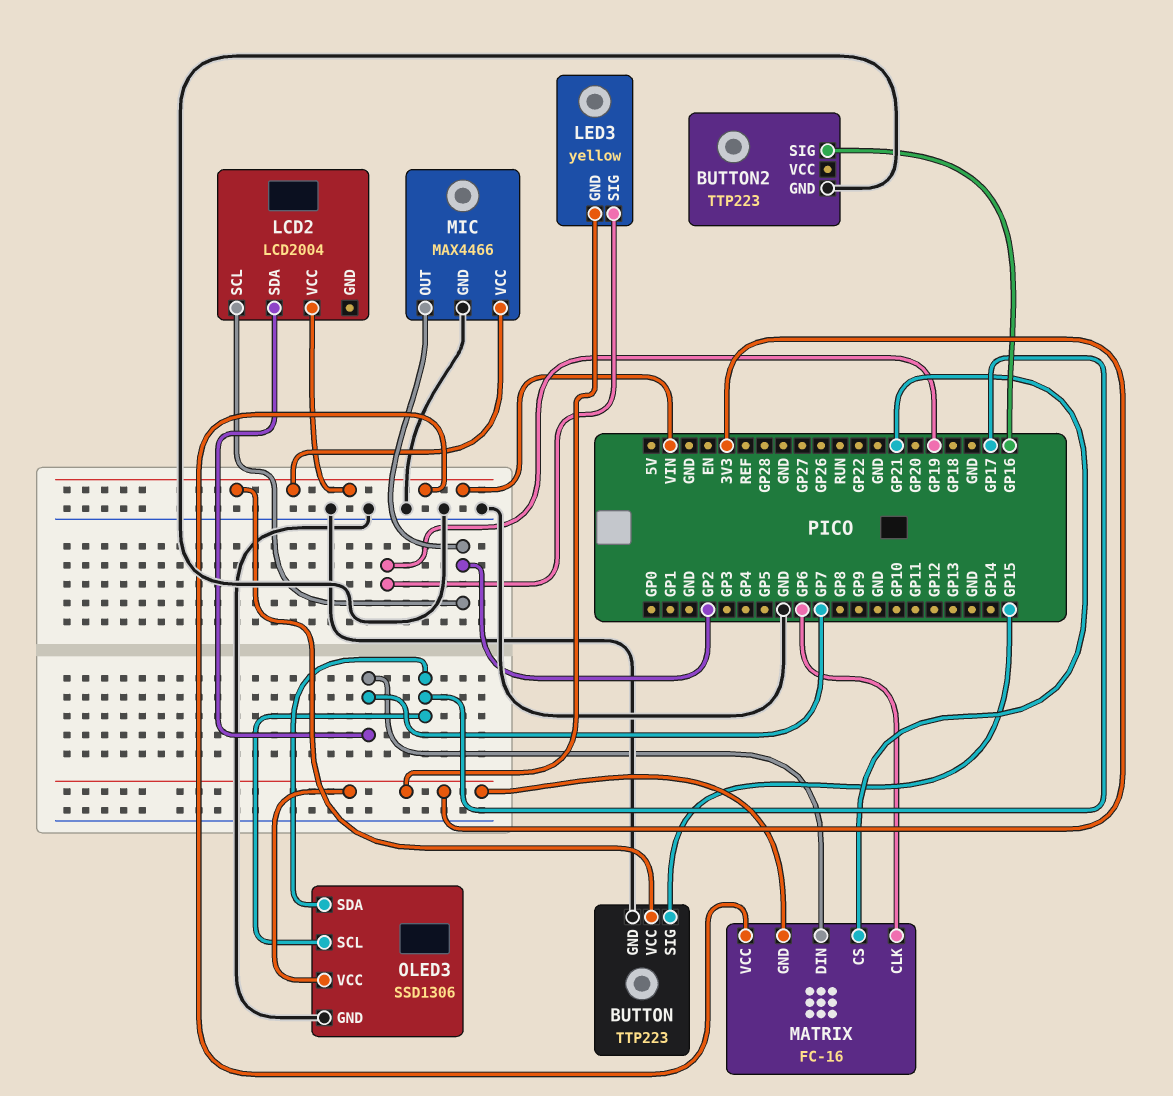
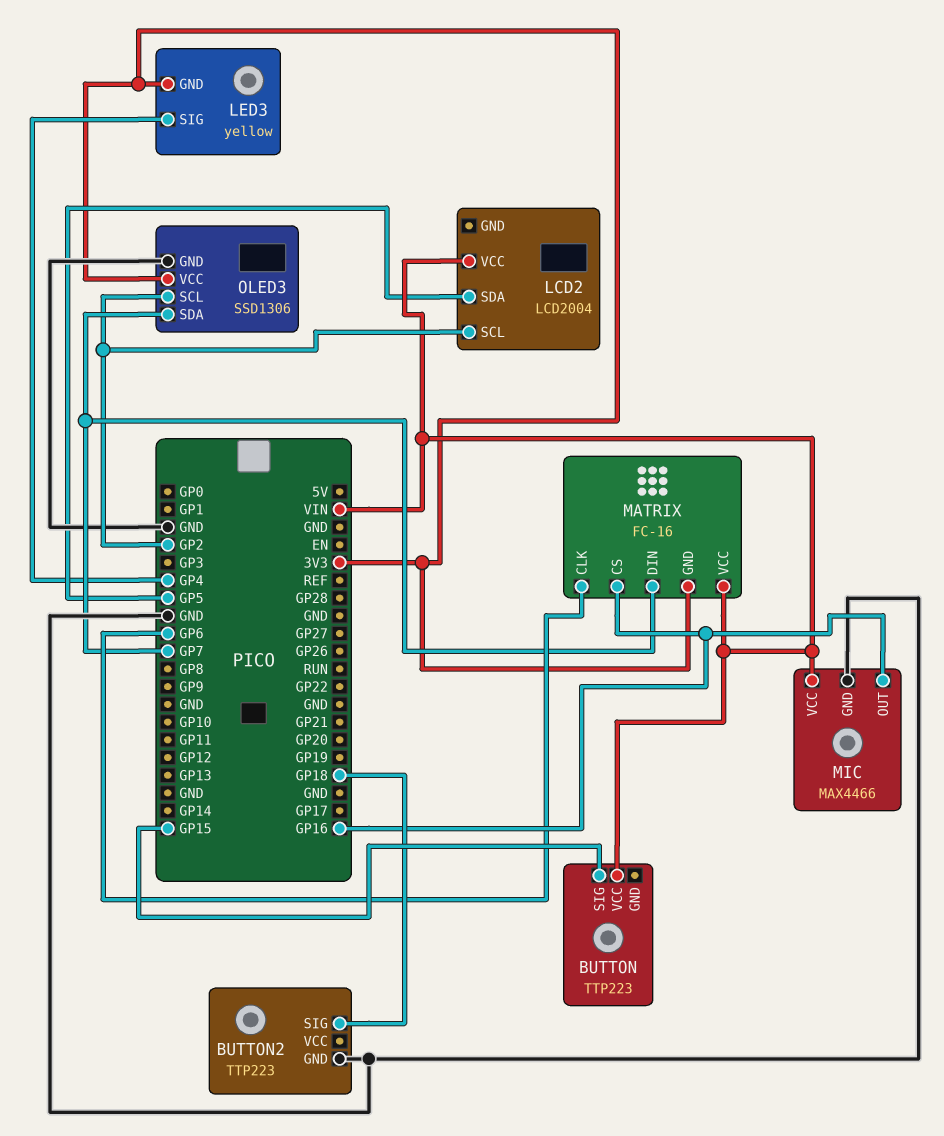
BUTTON pin GND: GND -> none
BUTTON2 pin SIG: GP16 -> GP18
LCD2 pin SDA: GP7 -> GP5
LED3 pin SIG: GP19 -> GP4
MATRIX pin CS: GP21 -> GP16
MIC pin OUT: GP2 -> GP16
OLED3 pin SCL: GP17 -> GP2
OLED3 pin SDA: GP17 -> GP7

